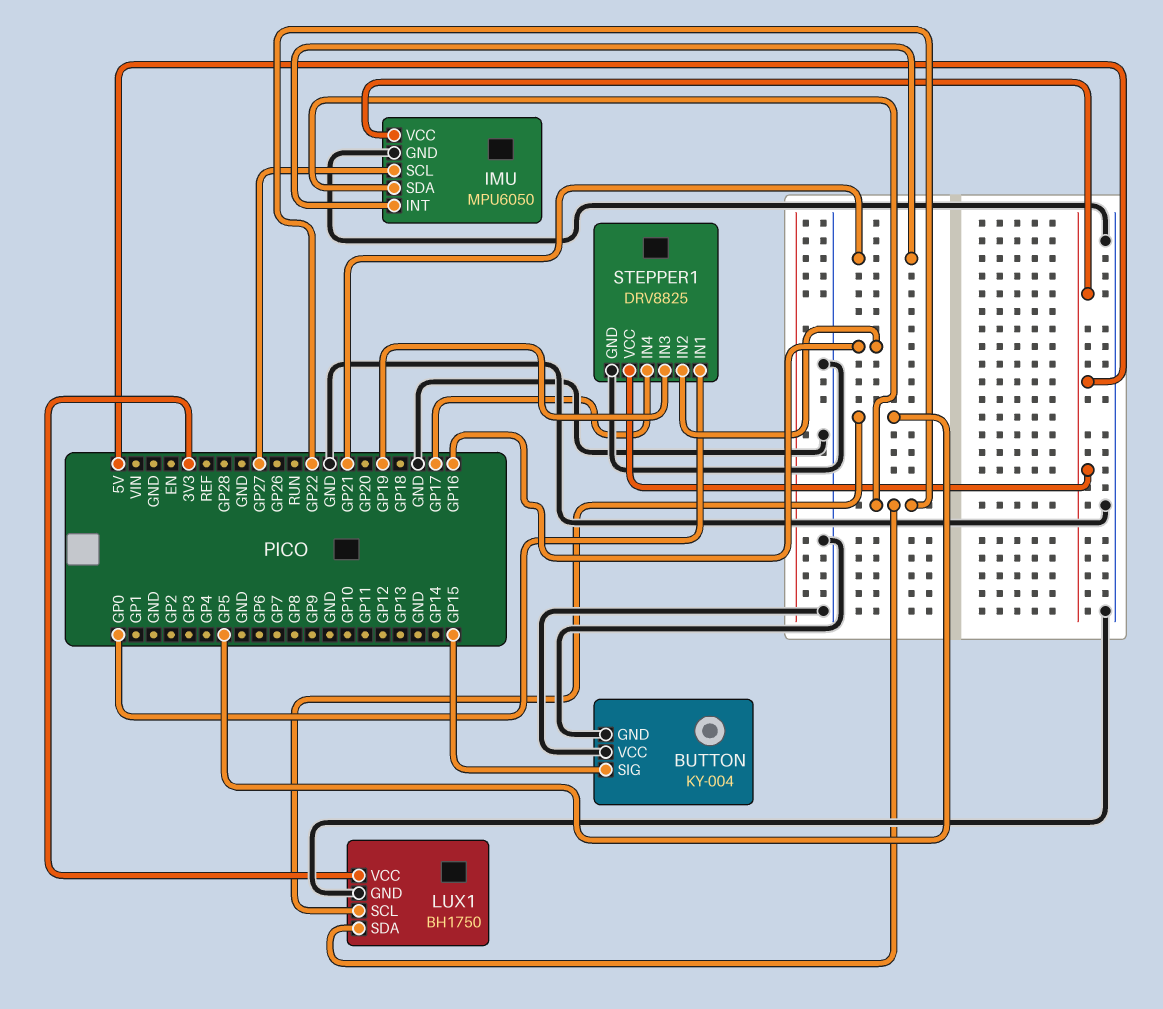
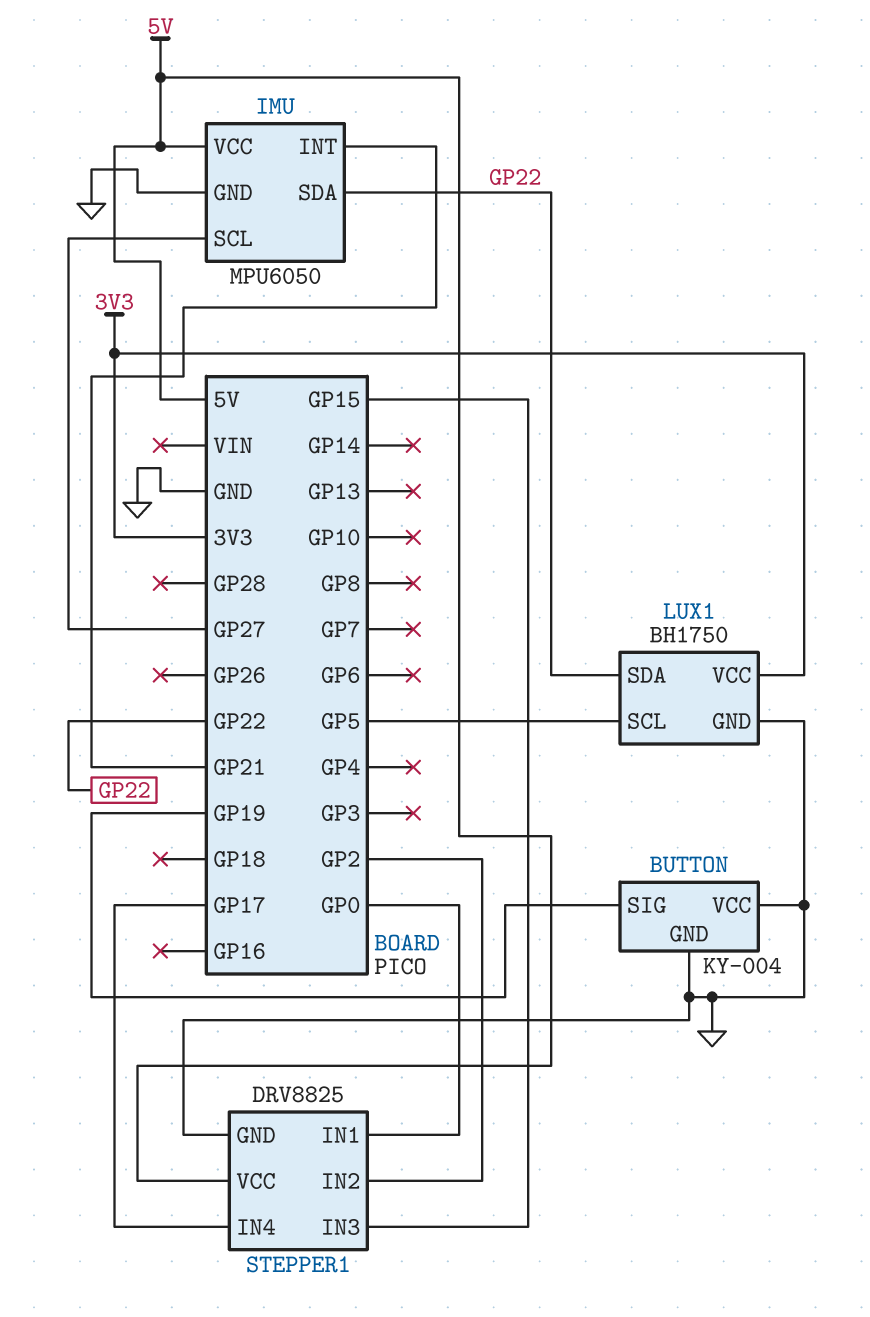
BUTTON pin SIG: GP15 -> GP19
STEPPER1 pin IN2: GP16 -> GP2
STEPPER1 pin IN3: GP19 -> GP15

